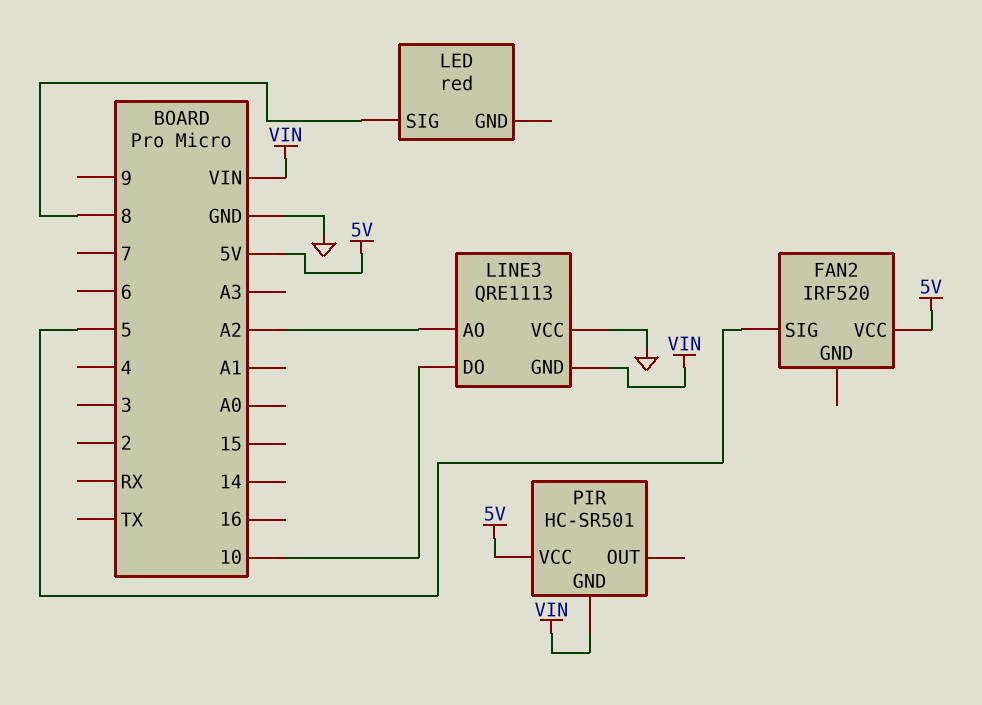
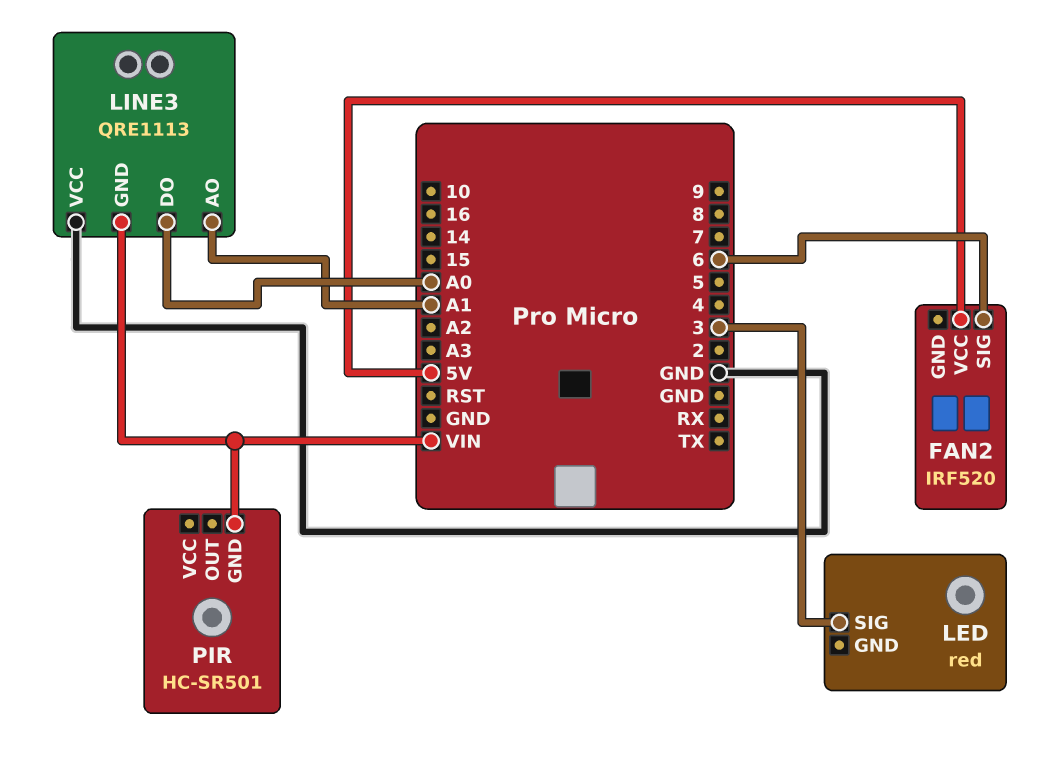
FAN2 pin SIG: 5 -> 6
LED pin SIG: 8 -> 3
LINE3 pin AO: A2 -> A1
LINE3 pin DO: 10 -> A0
PIR pin VCC: 5V -> none

